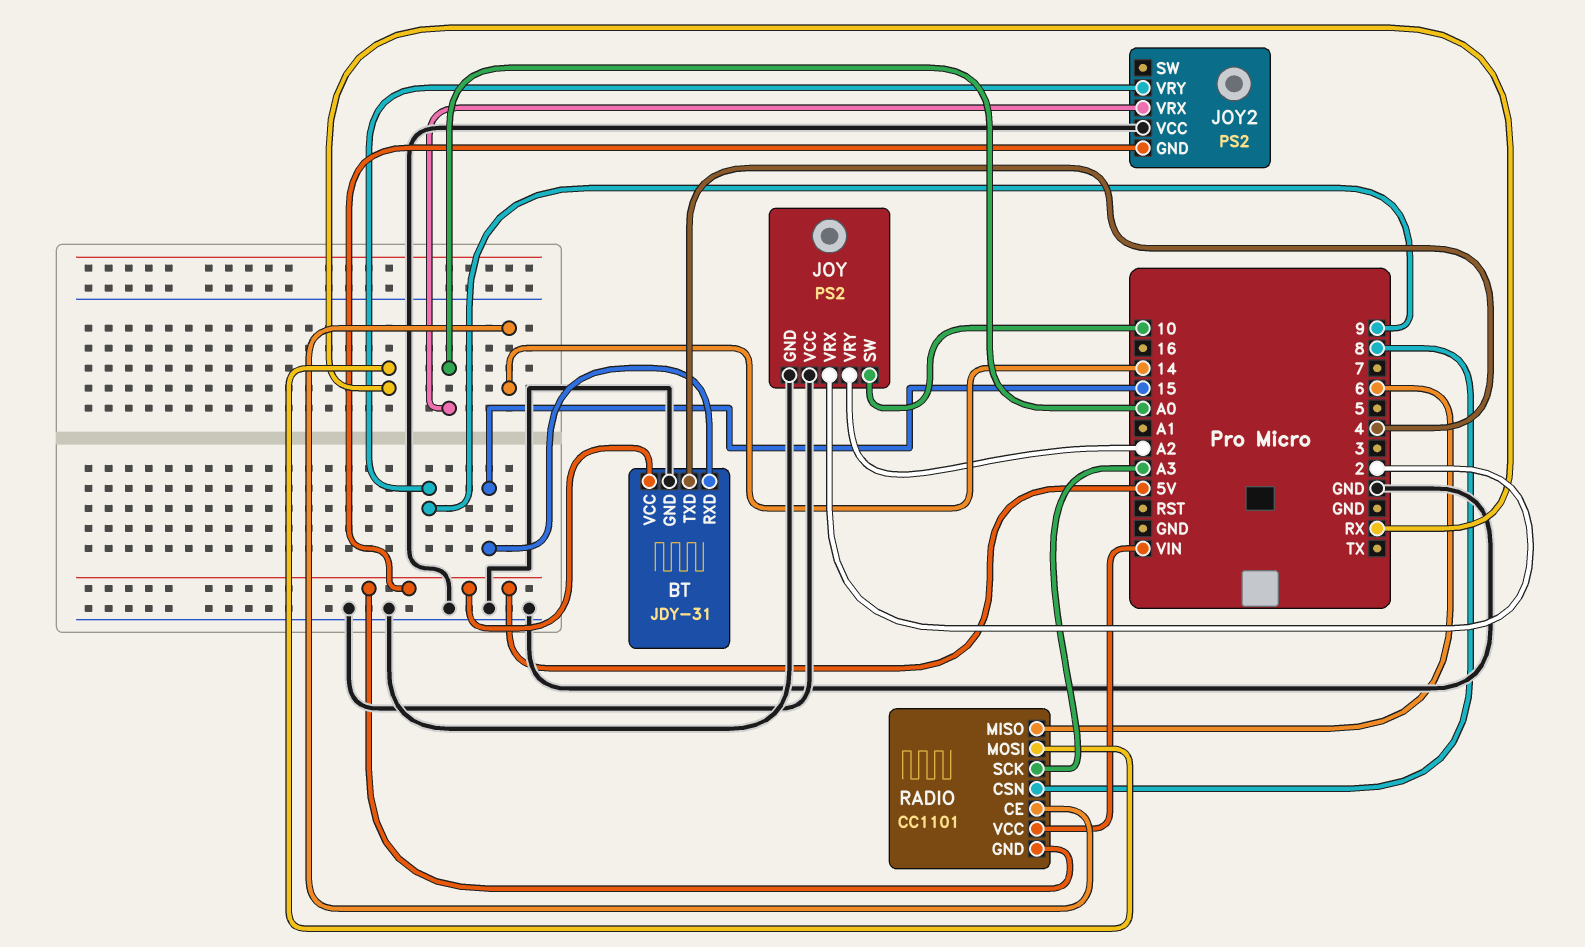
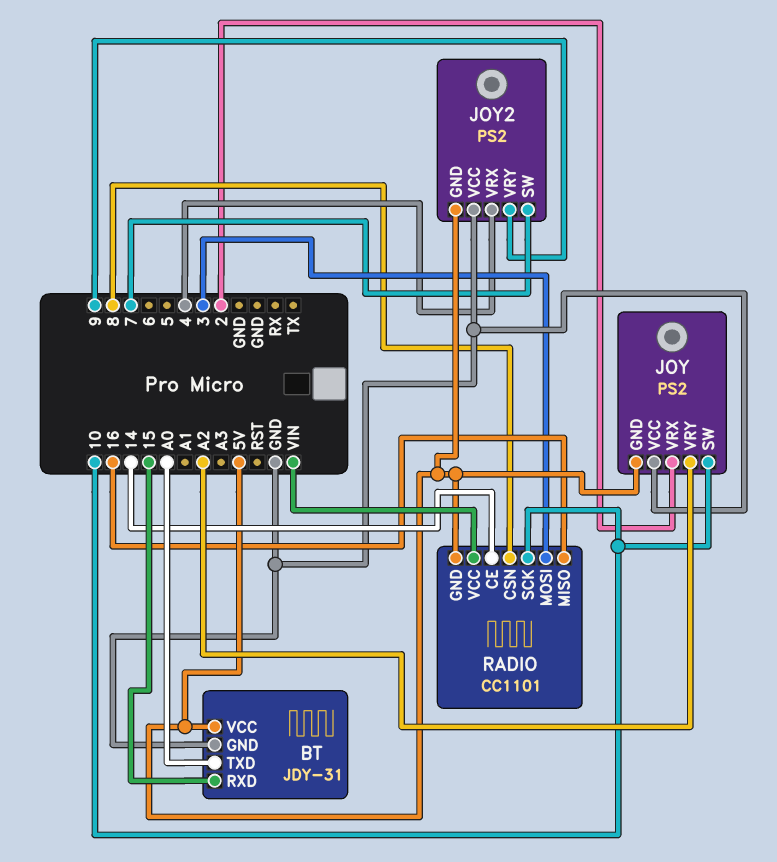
BT pin TXD: 4 -> A0
JOY pin GND: GND -> 5V
JOY2 pin SW: none -> 7
JOY2 pin VRX: A0 -> 4
RADIO pin MISO: 6 -> 16
RADIO pin MOSI: RX -> 3
RADIO pin SCK: A3 -> 10

